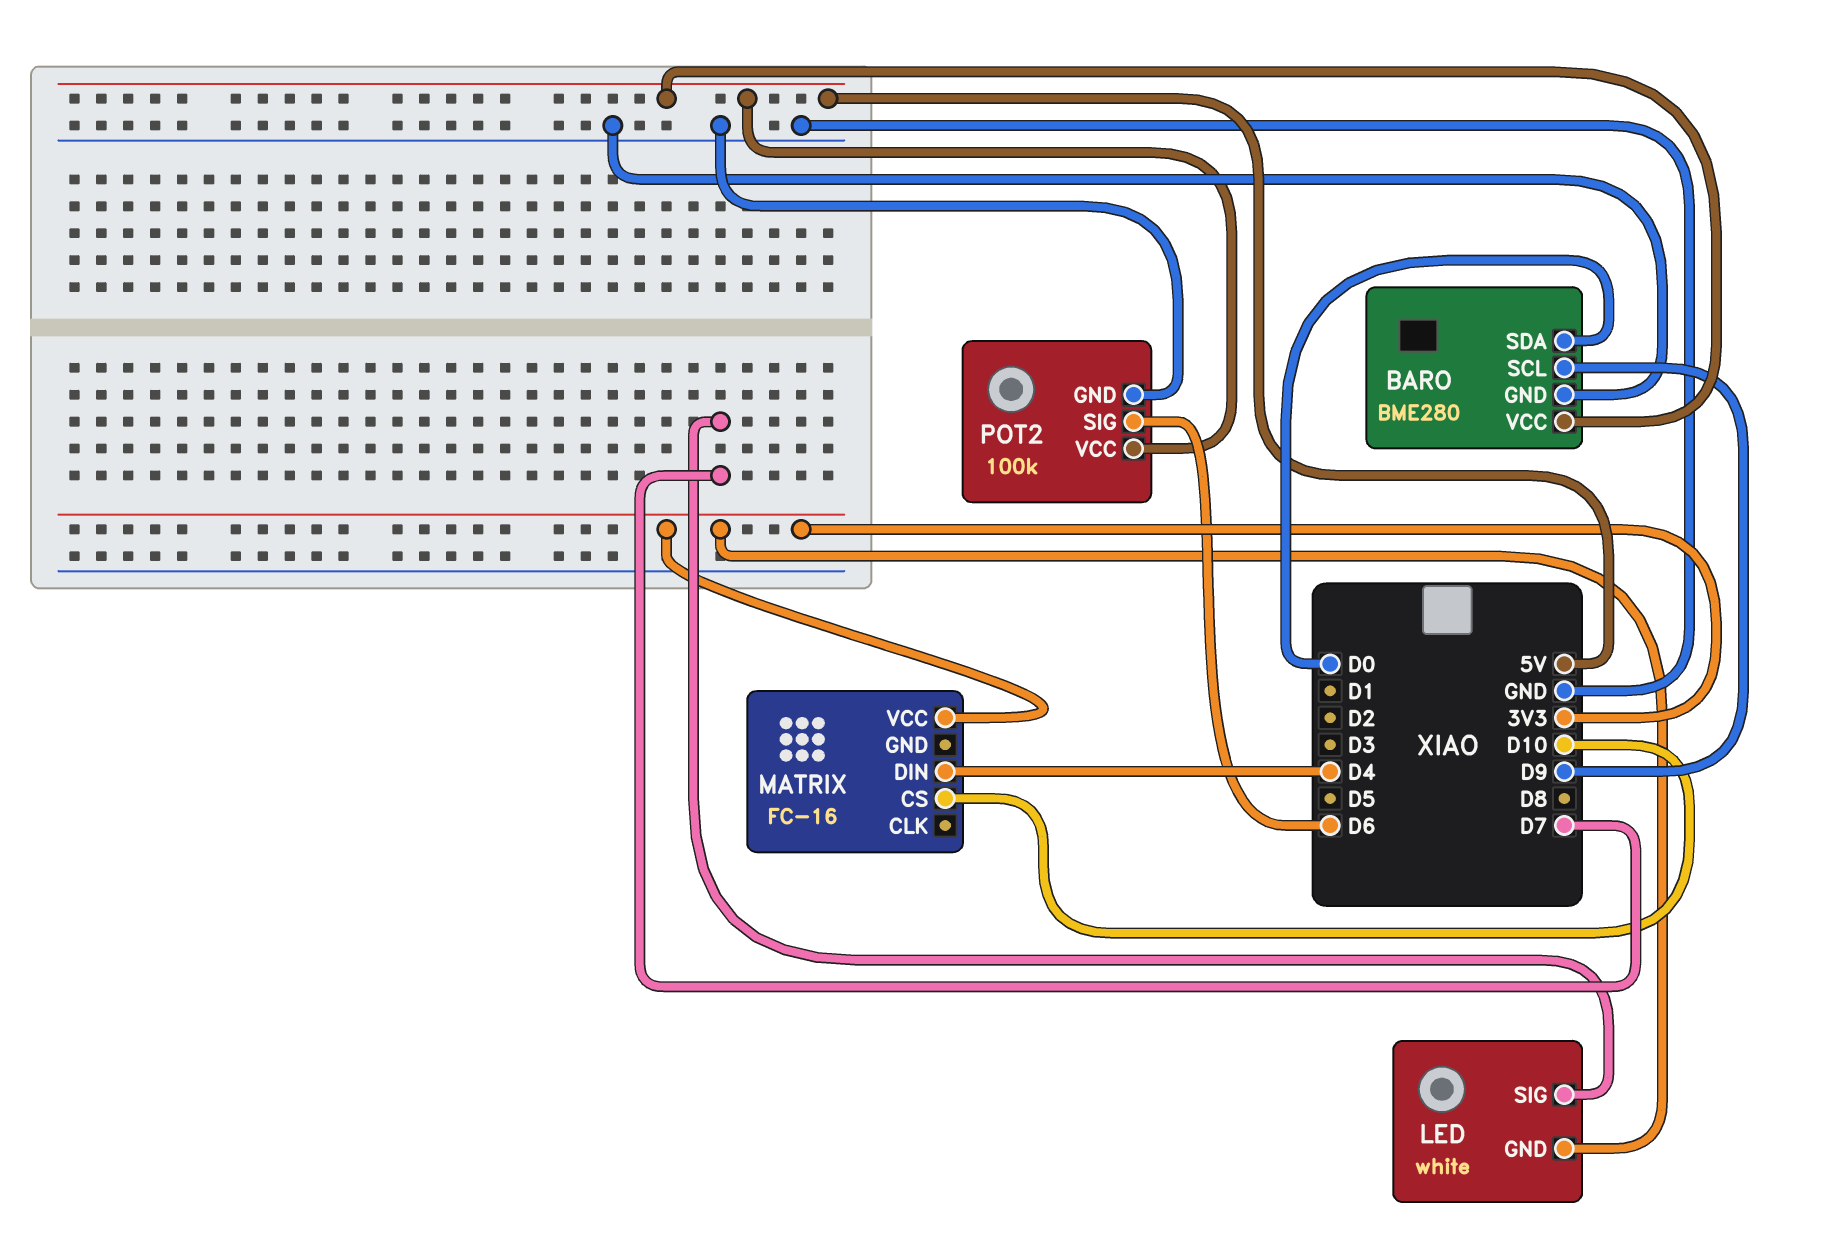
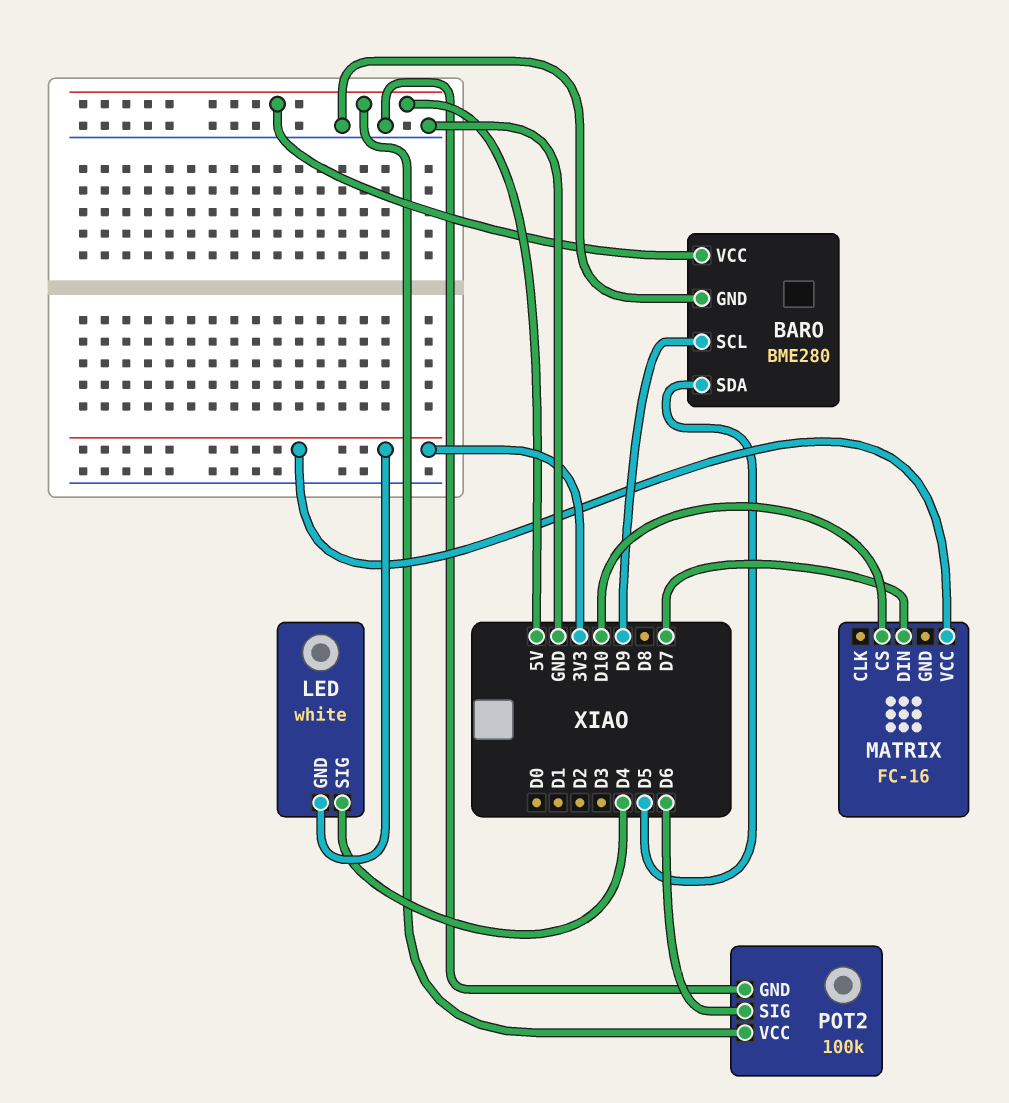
BARO pin SDA: D0 -> D5
LED pin SIG: D7 -> D4
MATRIX pin DIN: D4 -> D7

